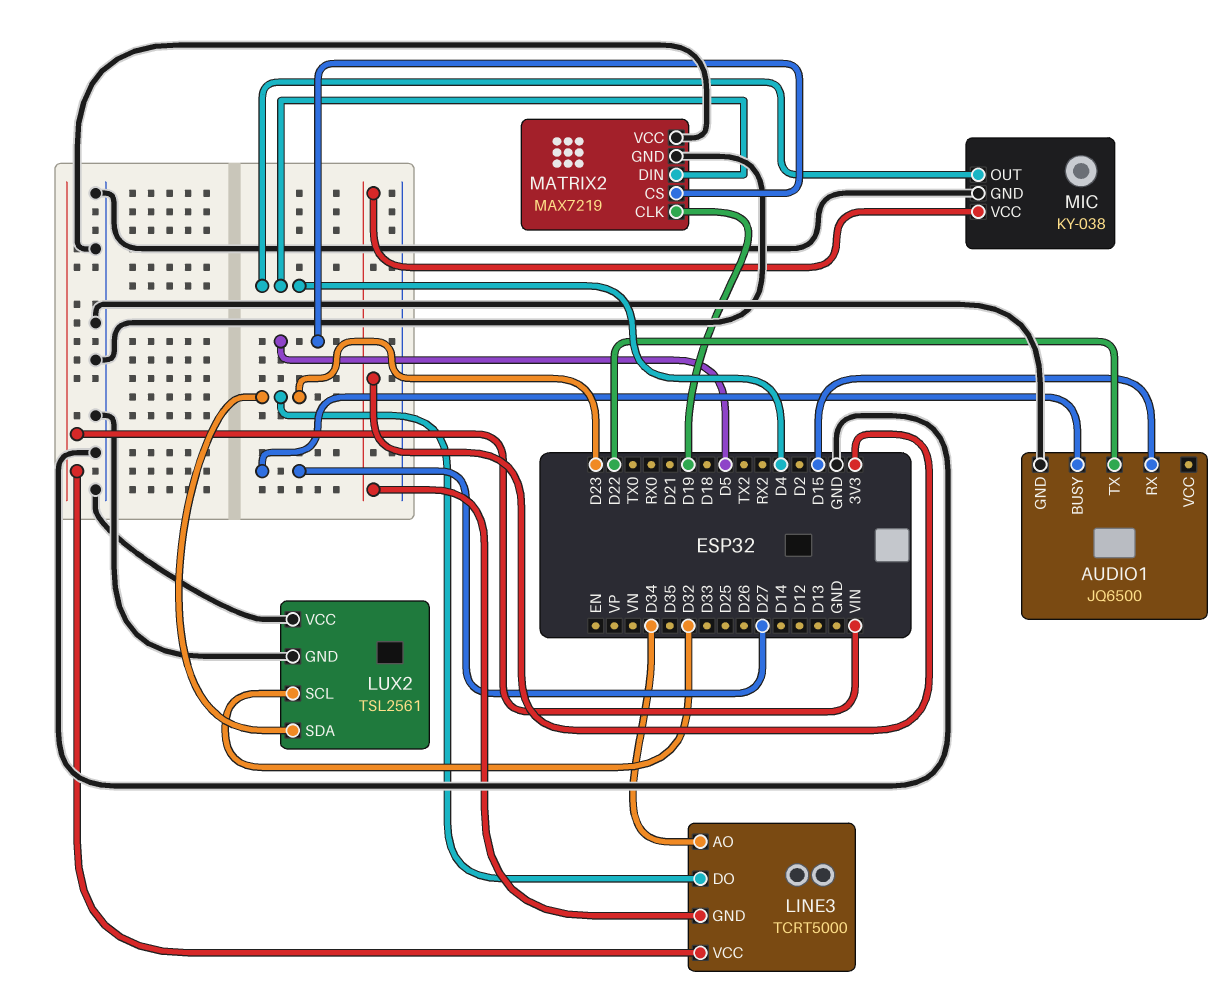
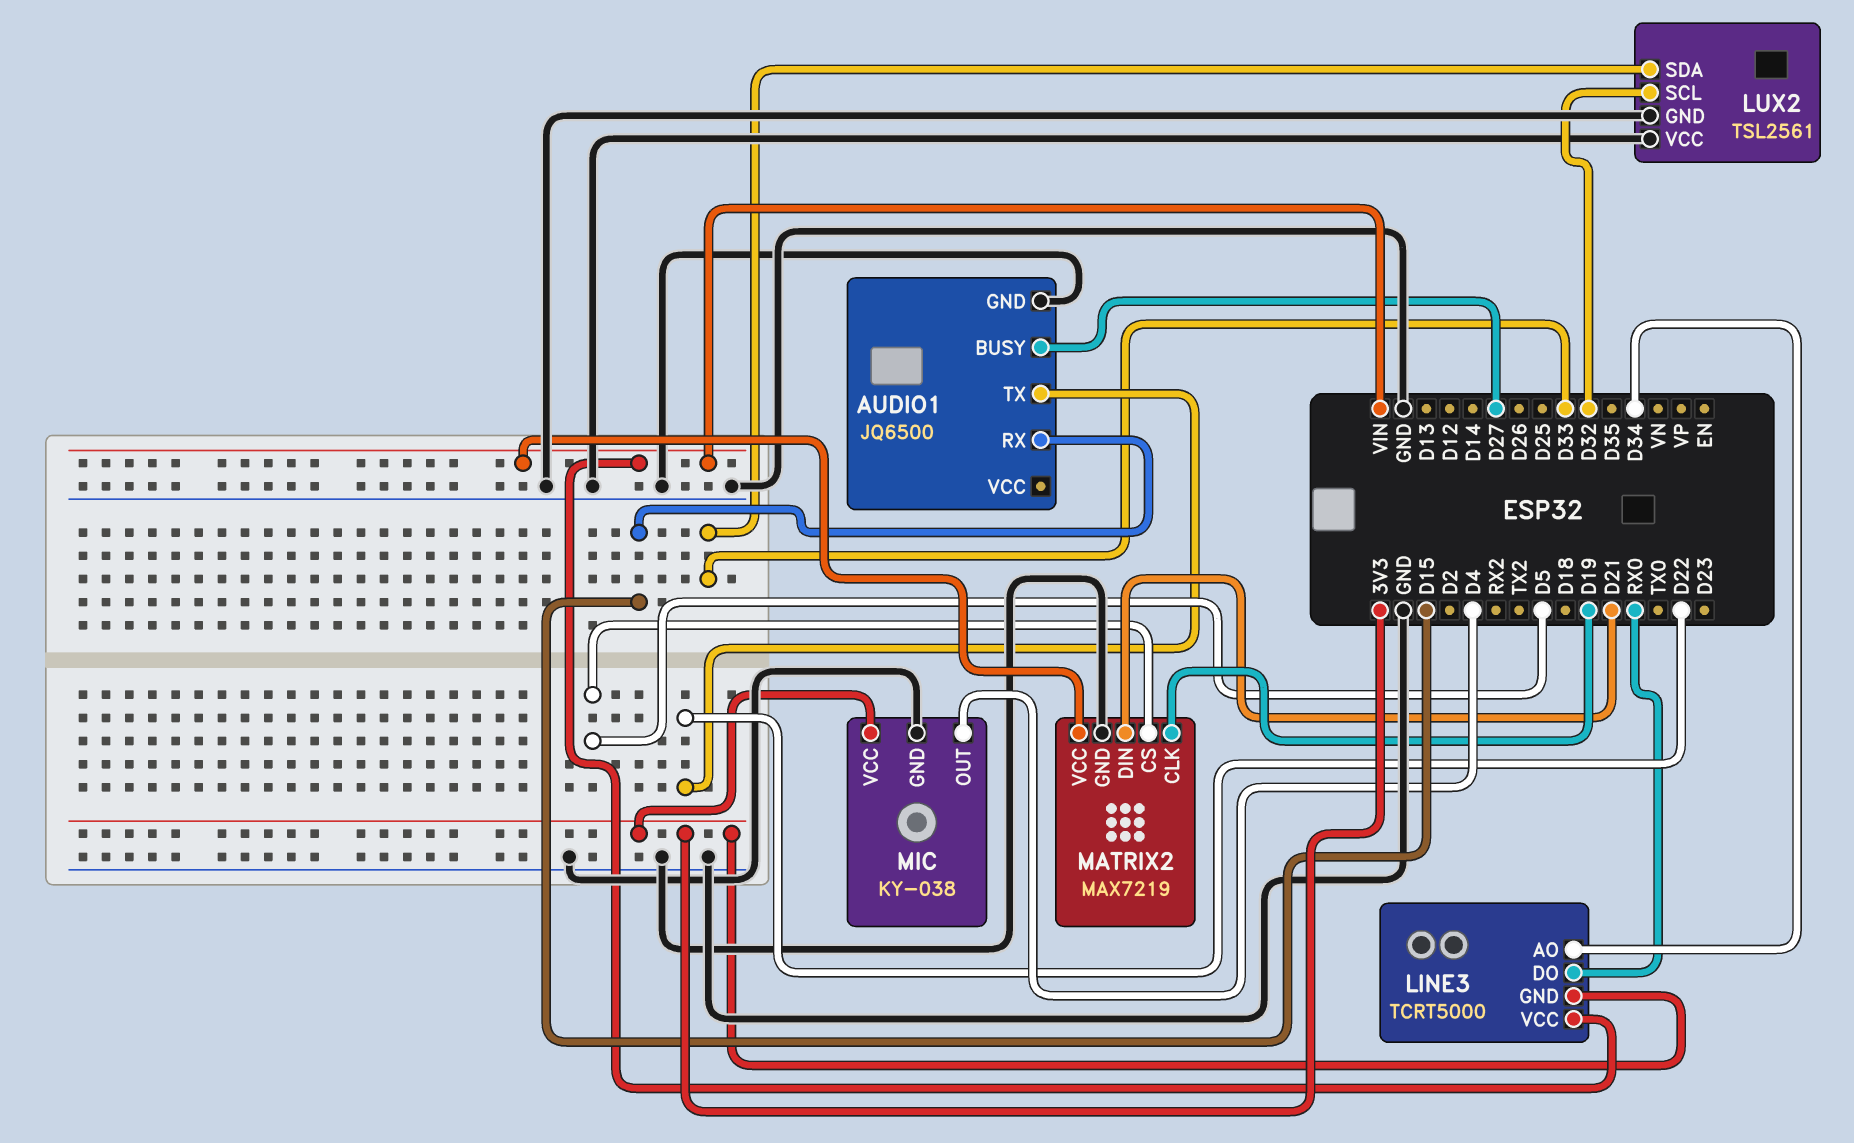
LINE3 pin DO: D23 -> RX0
LUX2 pin SDA: D23 -> D33
MATRIX2 pin DIN: D4 -> D21
MATRIX2 pin VCC: GND -> VIN

